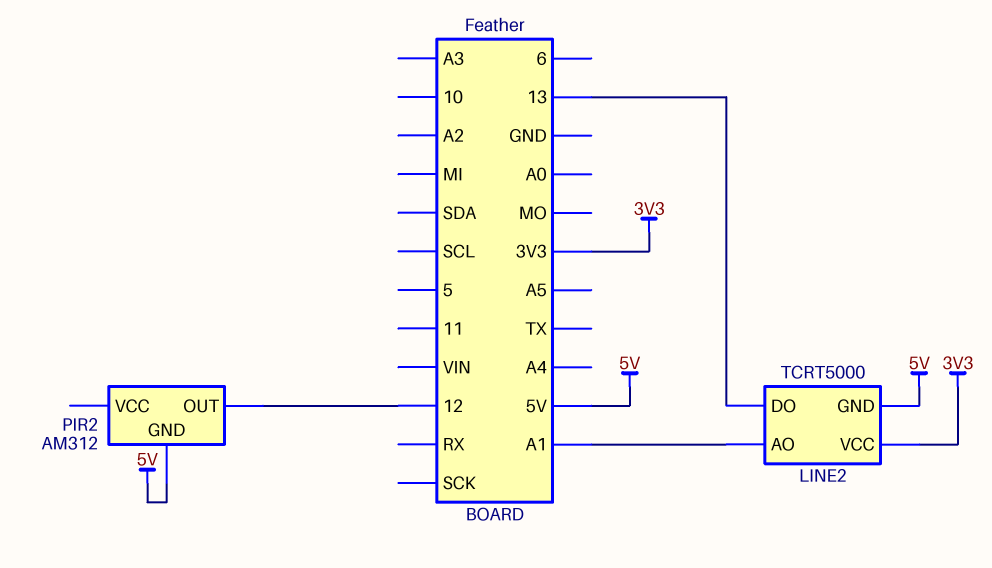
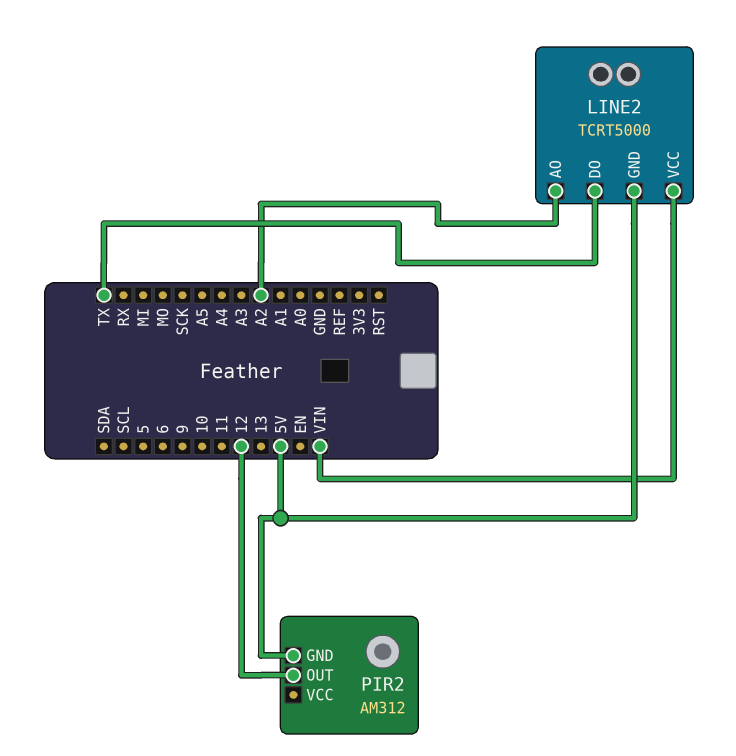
LINE2 pin AO: A1 -> A2
LINE2 pin DO: 13 -> TX
LINE2 pin VCC: 3V3 -> VIN

